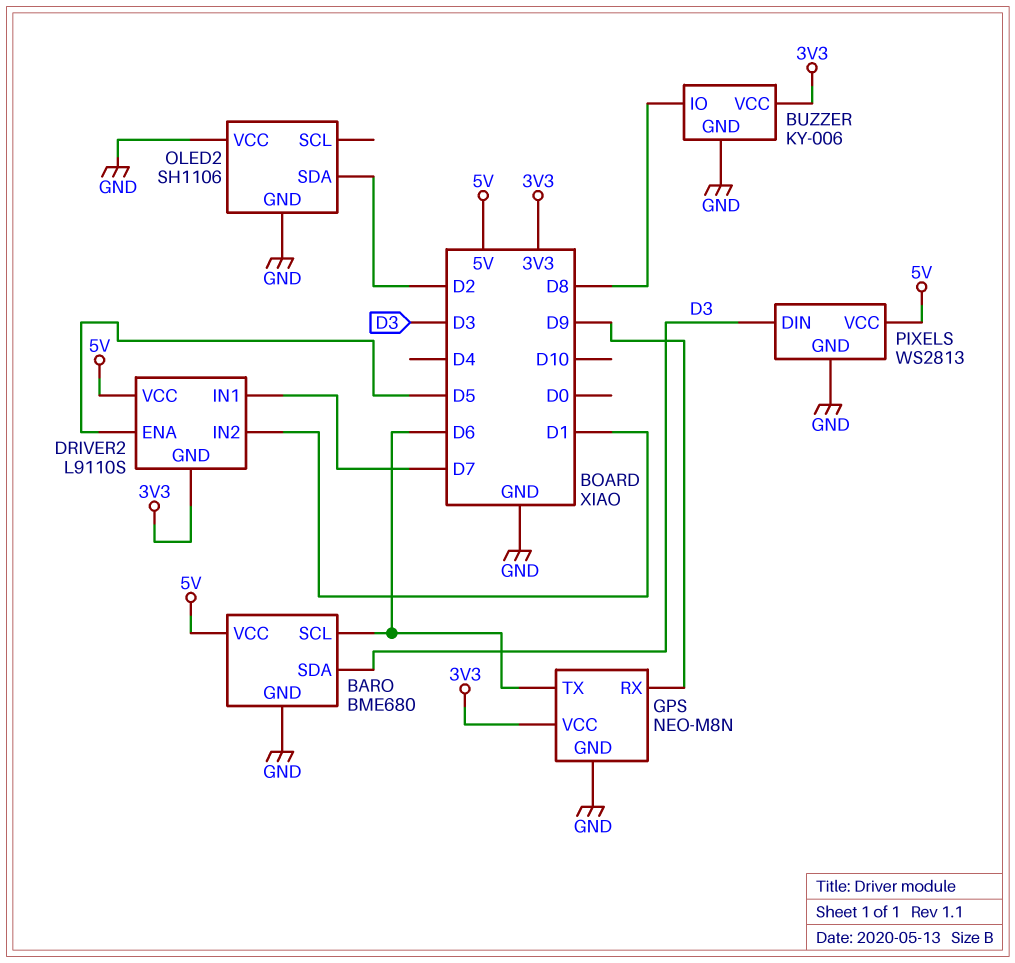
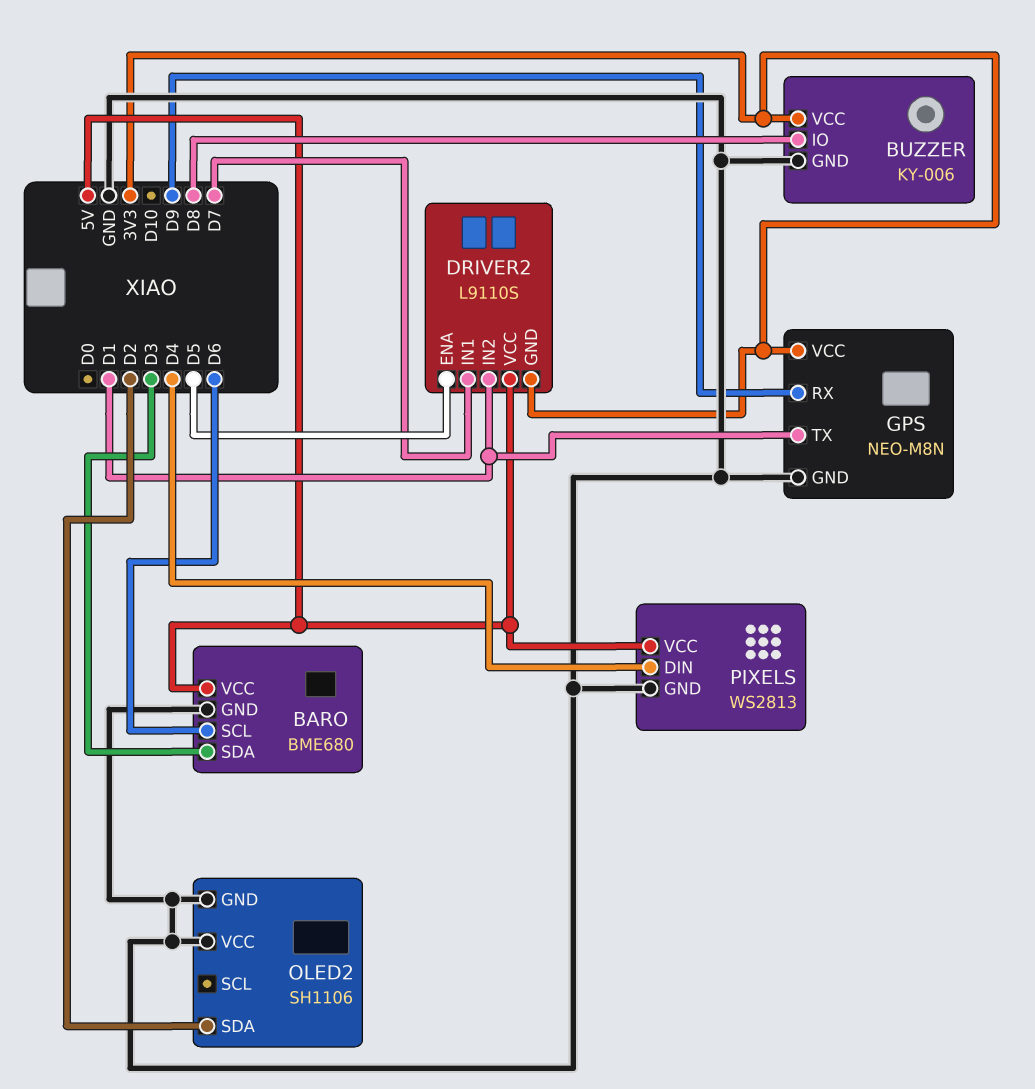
GPS pin TX: D6 -> D1
PIXELS pin DIN: D3 -> D4

